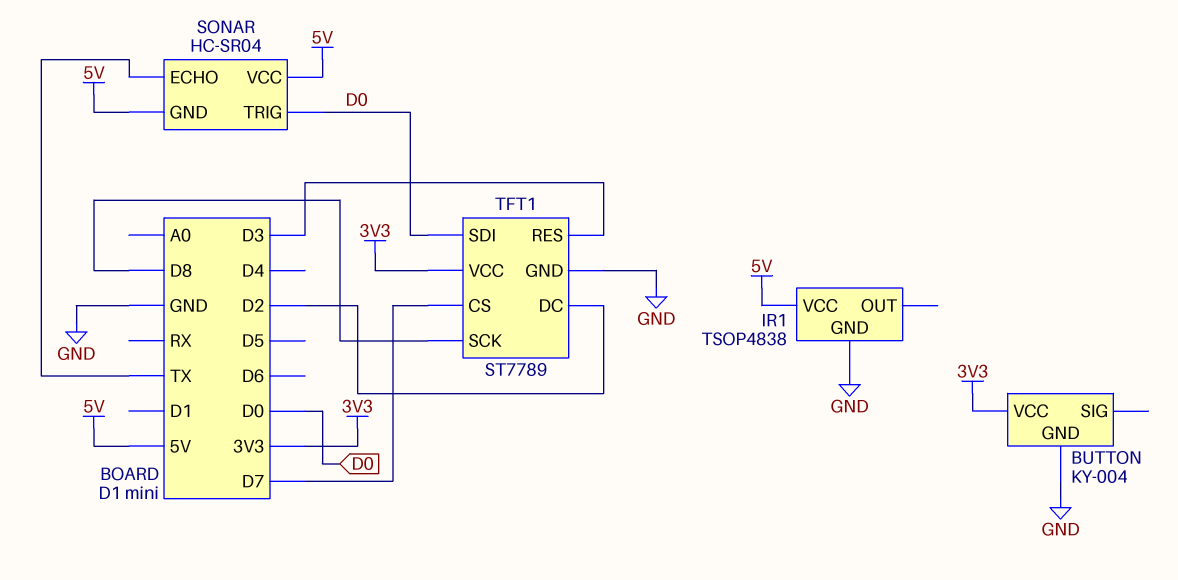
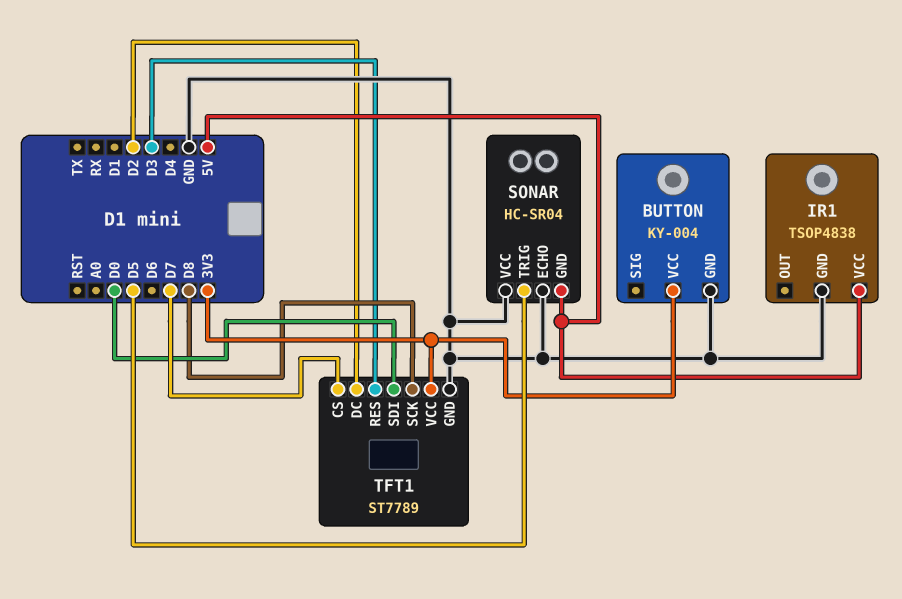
SONAR pin ECHO: TX -> GND
SONAR pin TRIG: D0 -> D5
SONAR pin VCC: 5V -> GND

